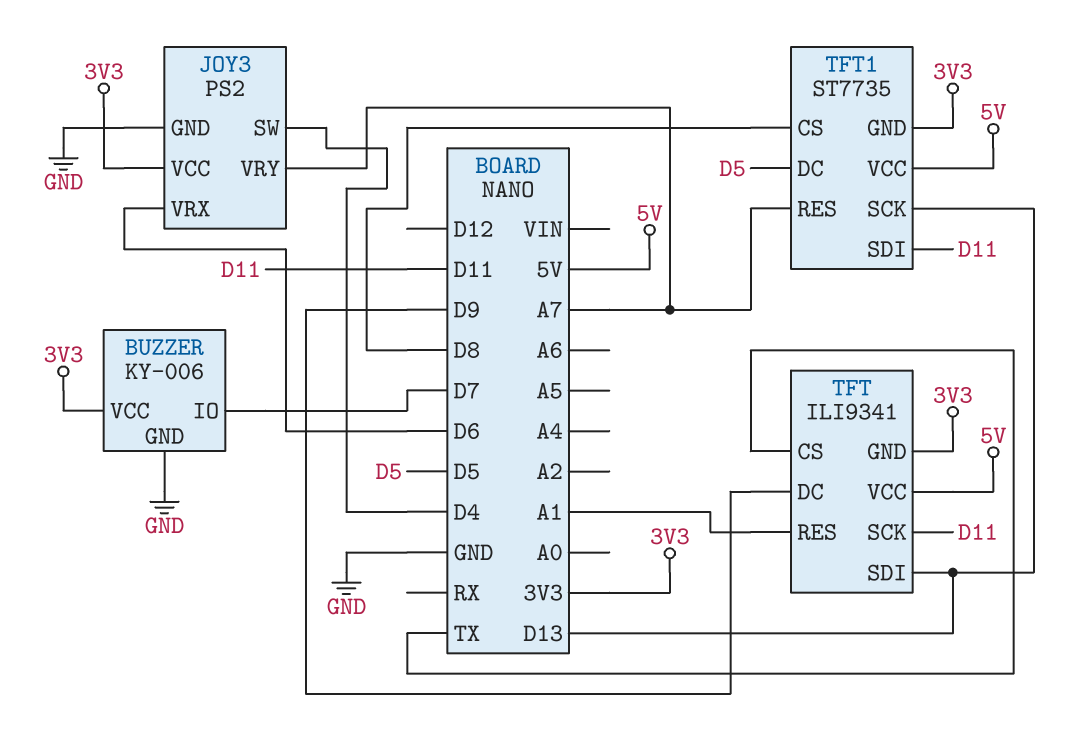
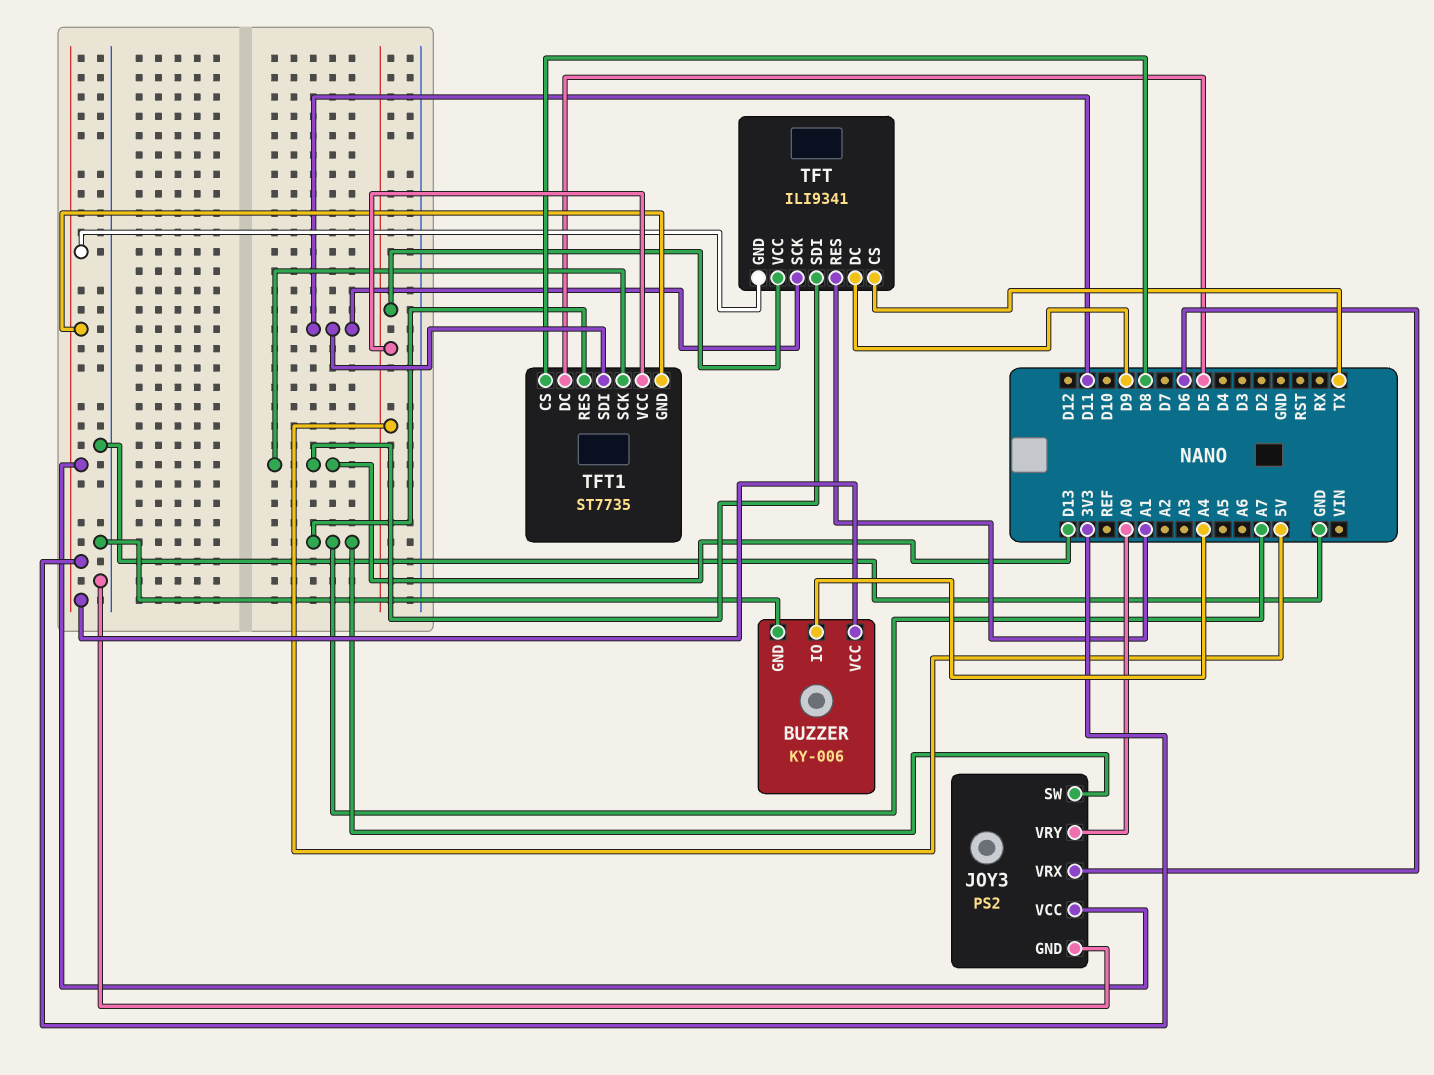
BUZZER pin IO: D7 -> A4
JOY3 pin SW: D4 -> A7
JOY3 pin VRY: A7 -> A0

